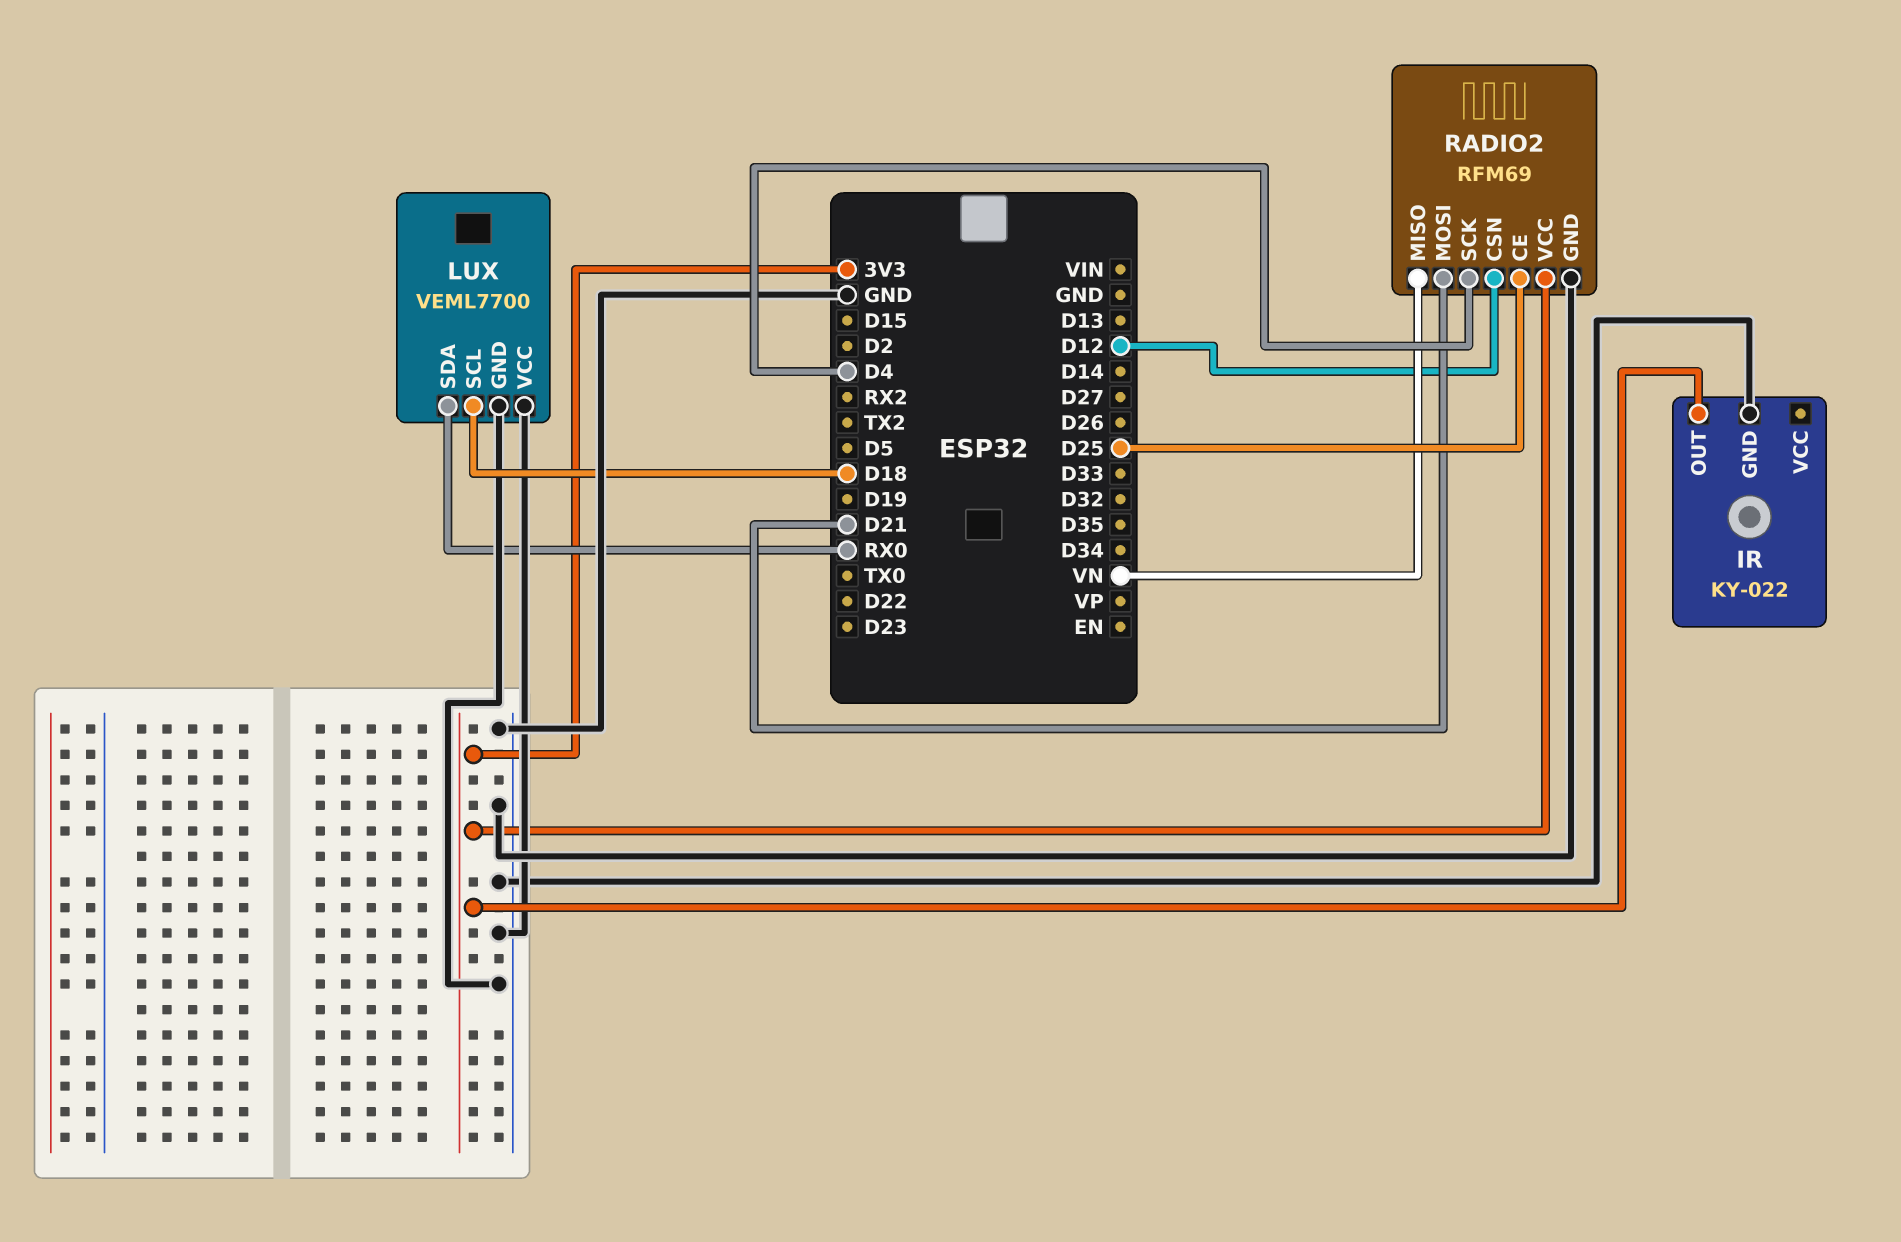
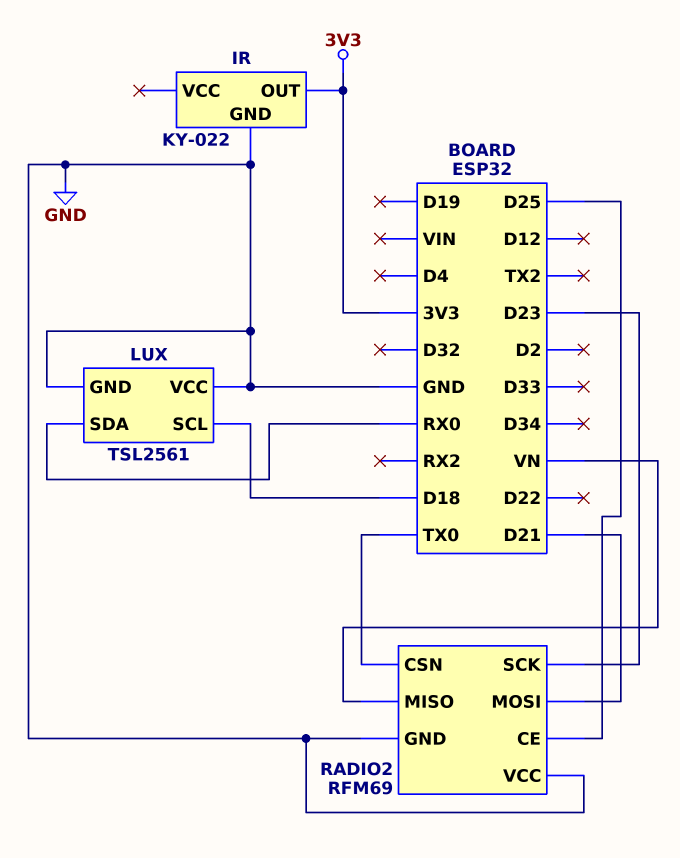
LUX: VEML7700 -> TSL2561
RADIO2 pin CSN: D12 -> TX0
RADIO2 pin SCK: D4 -> D23
RADIO2 pin VCC: 3V3 -> GND

